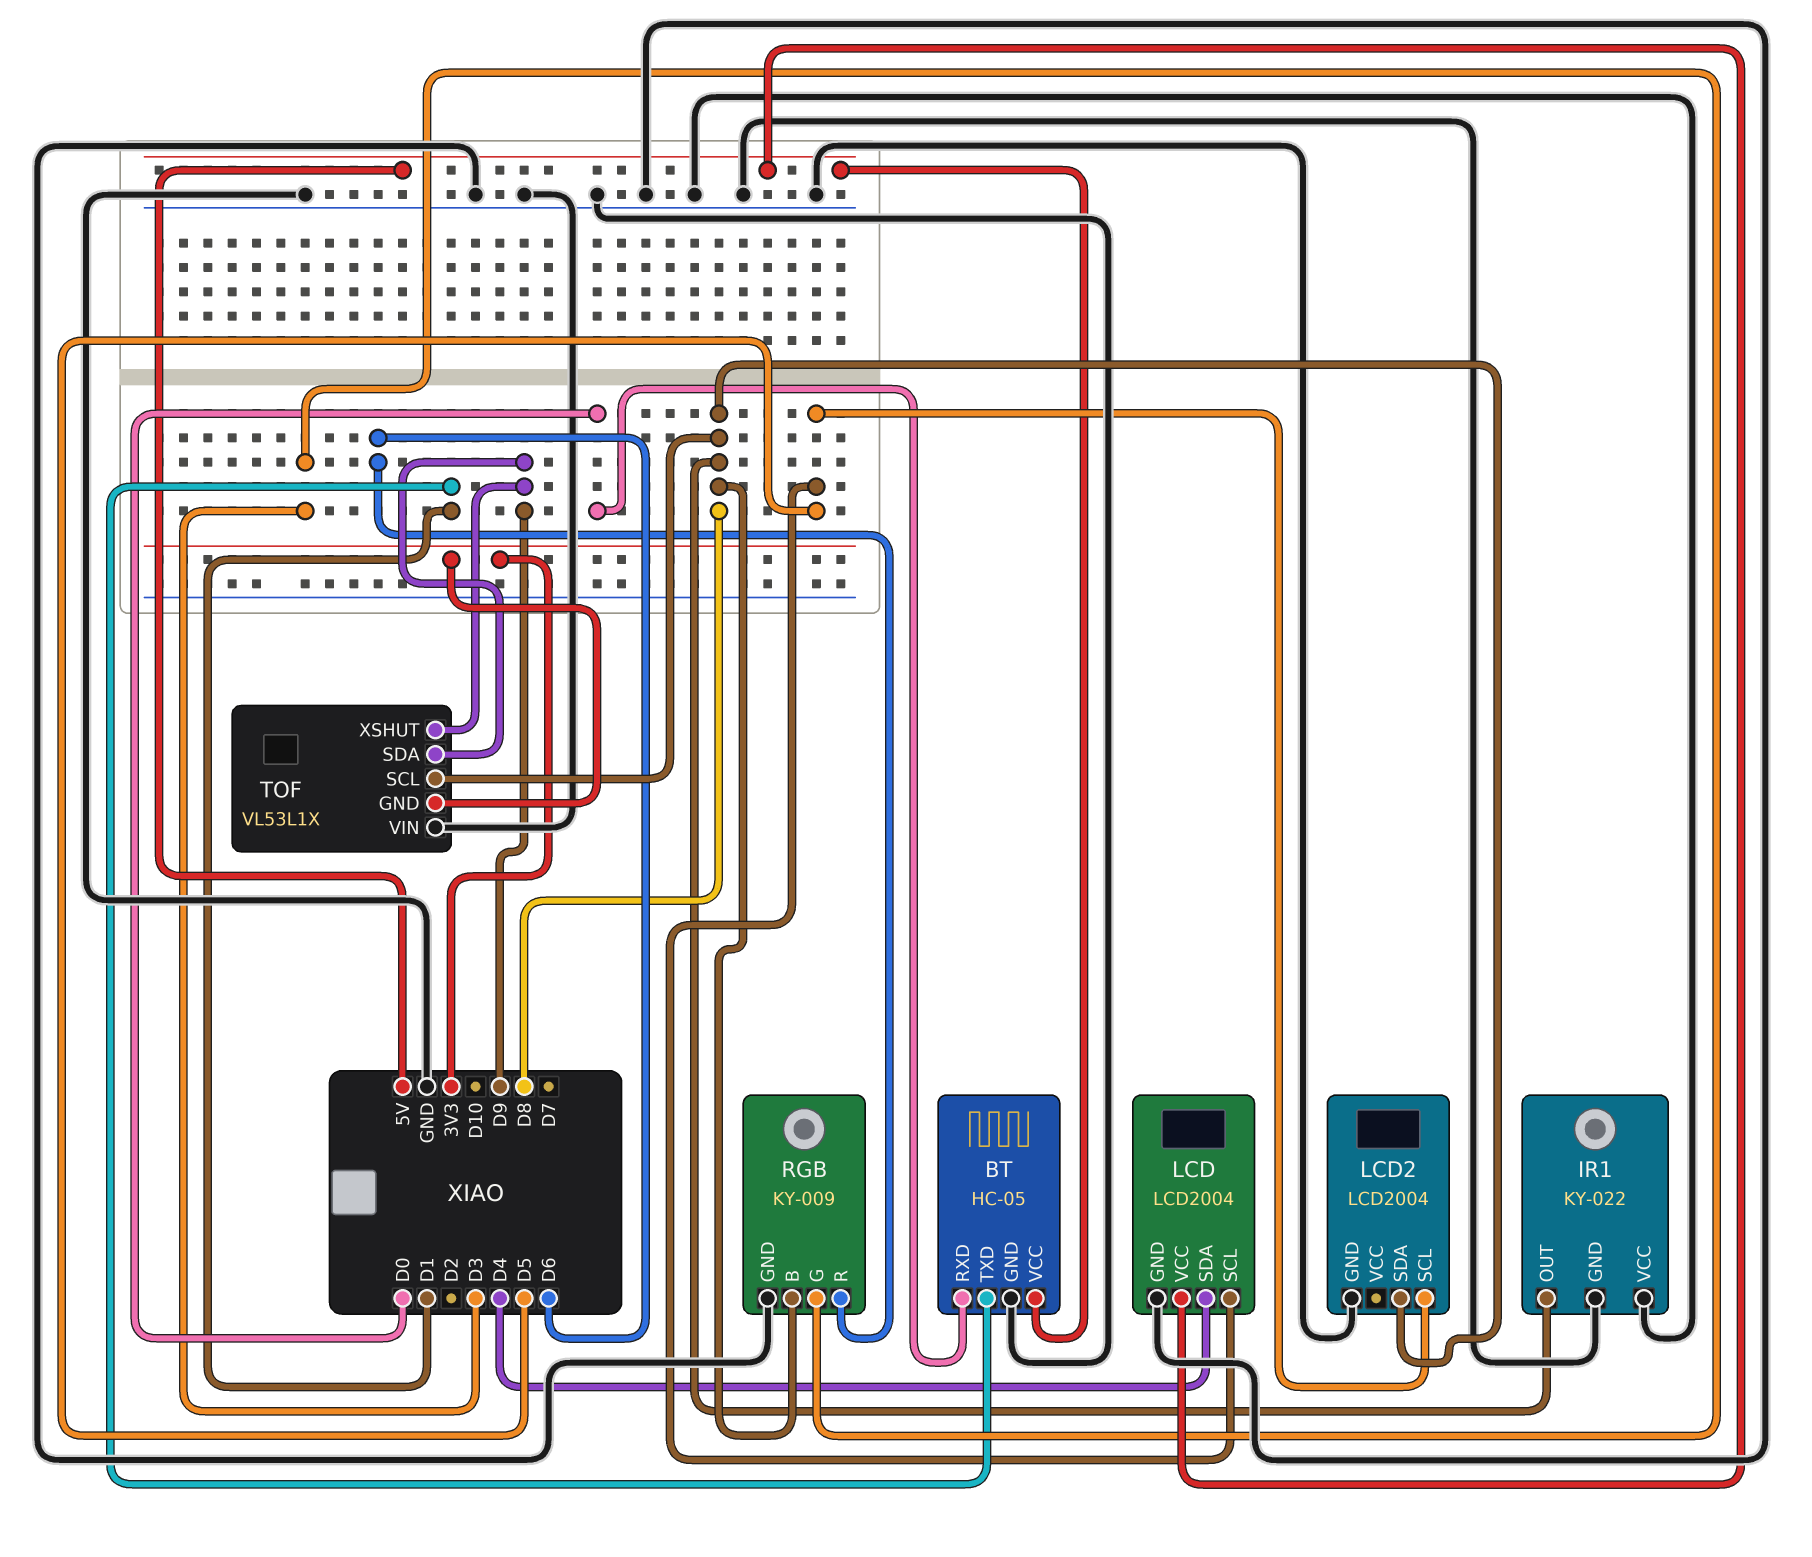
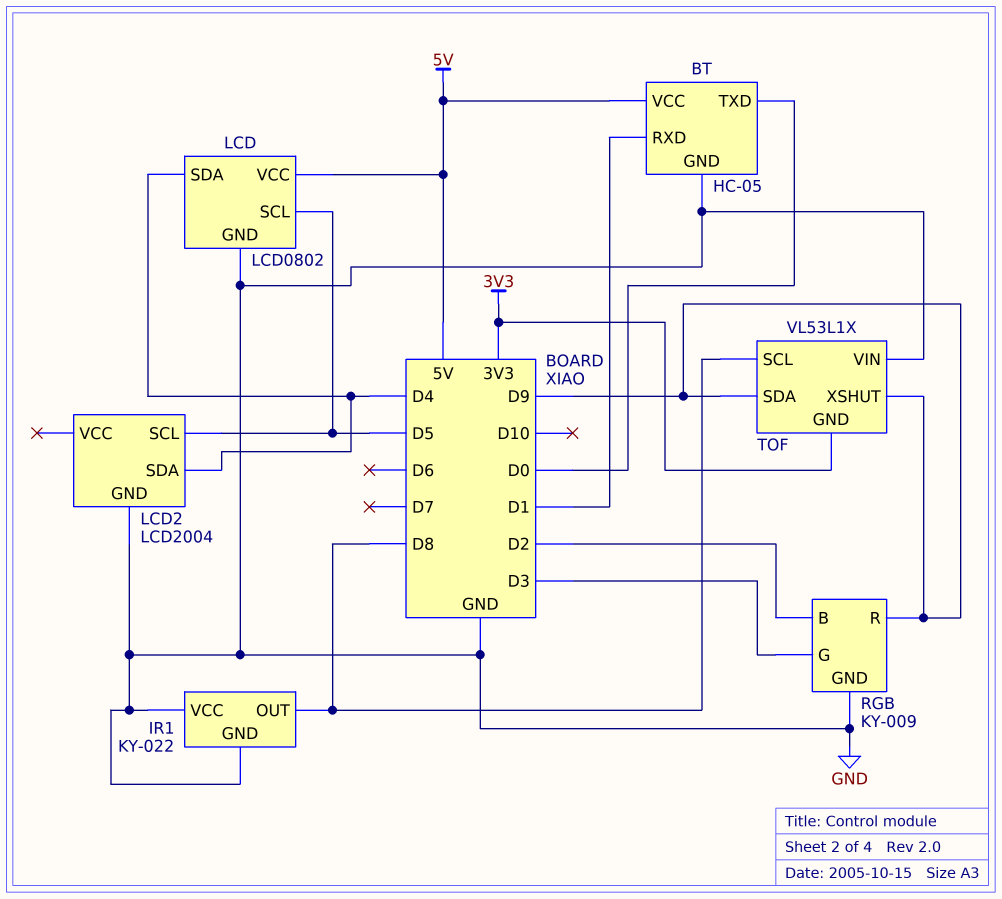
BT pin RXD: D0 -> D1
BT pin TXD: D1 -> D0
LCD: LCD2004 -> LCD0802
LCD2 pin SDA: D8 -> D4
RGB pin B: D8 -> D2
RGB pin R: D6 -> D9

